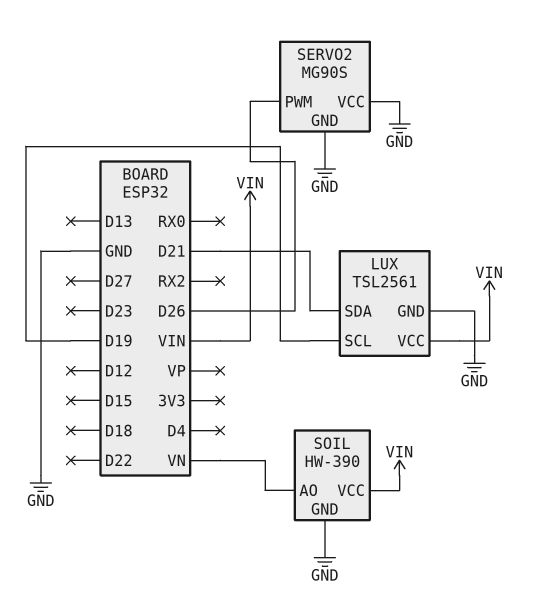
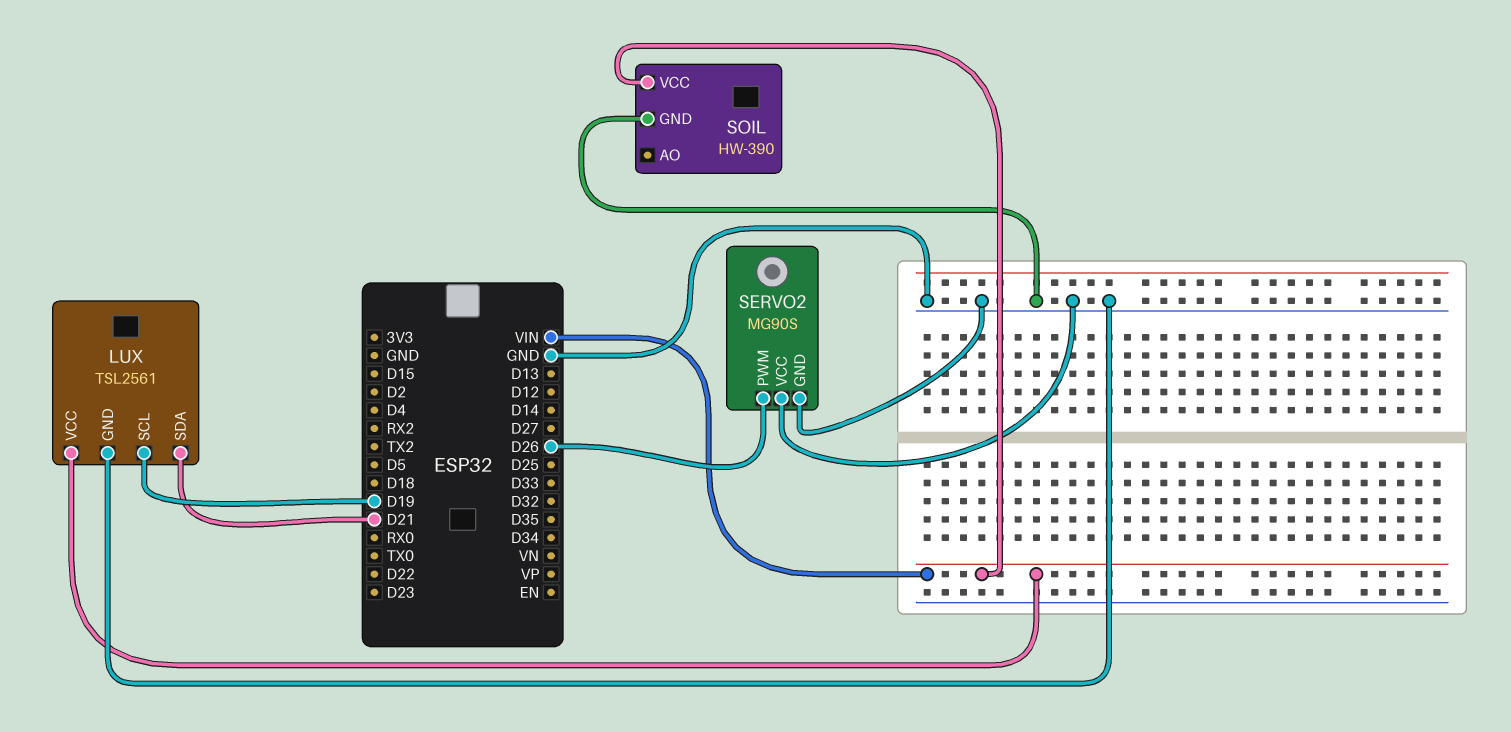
SOIL pin AO: VN -> none

